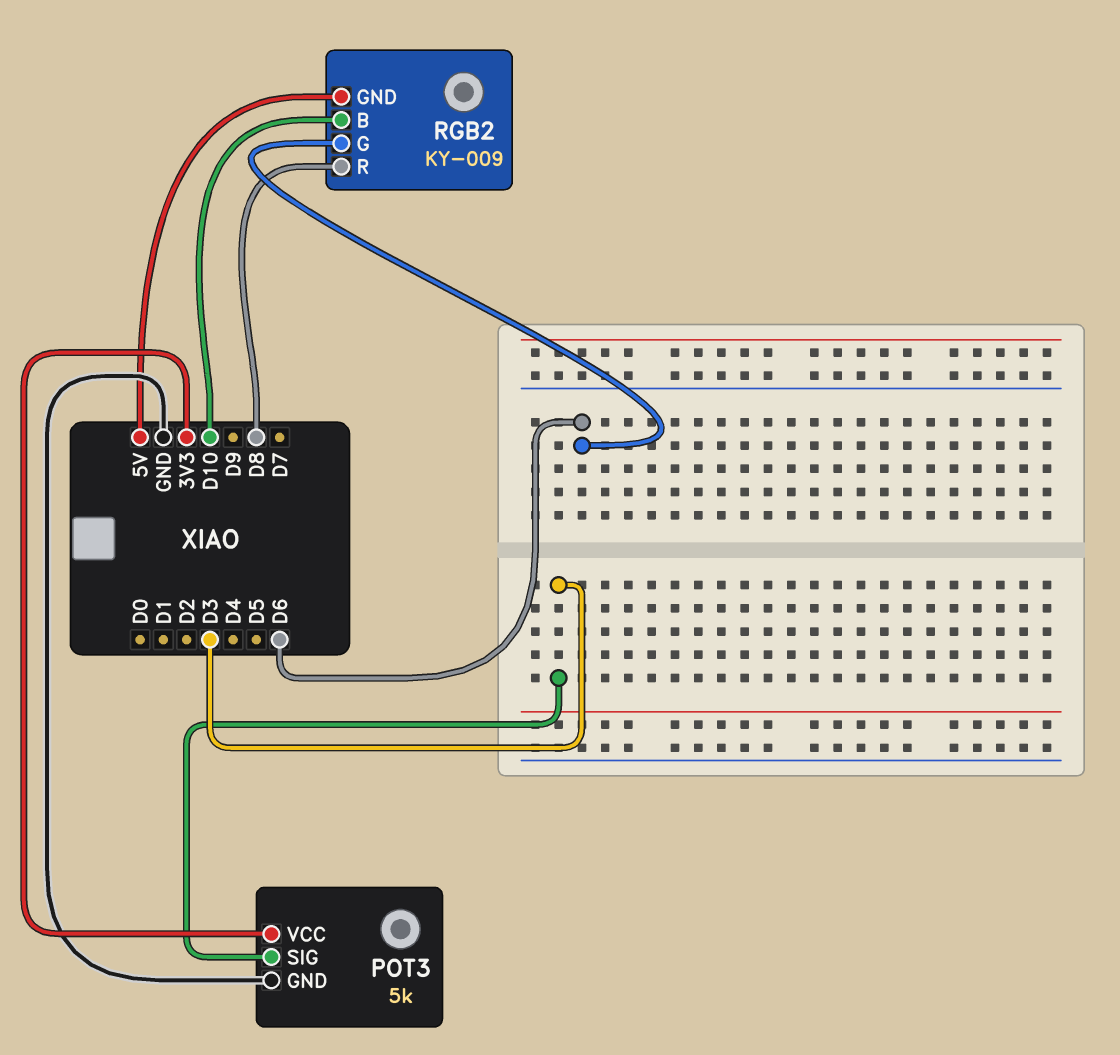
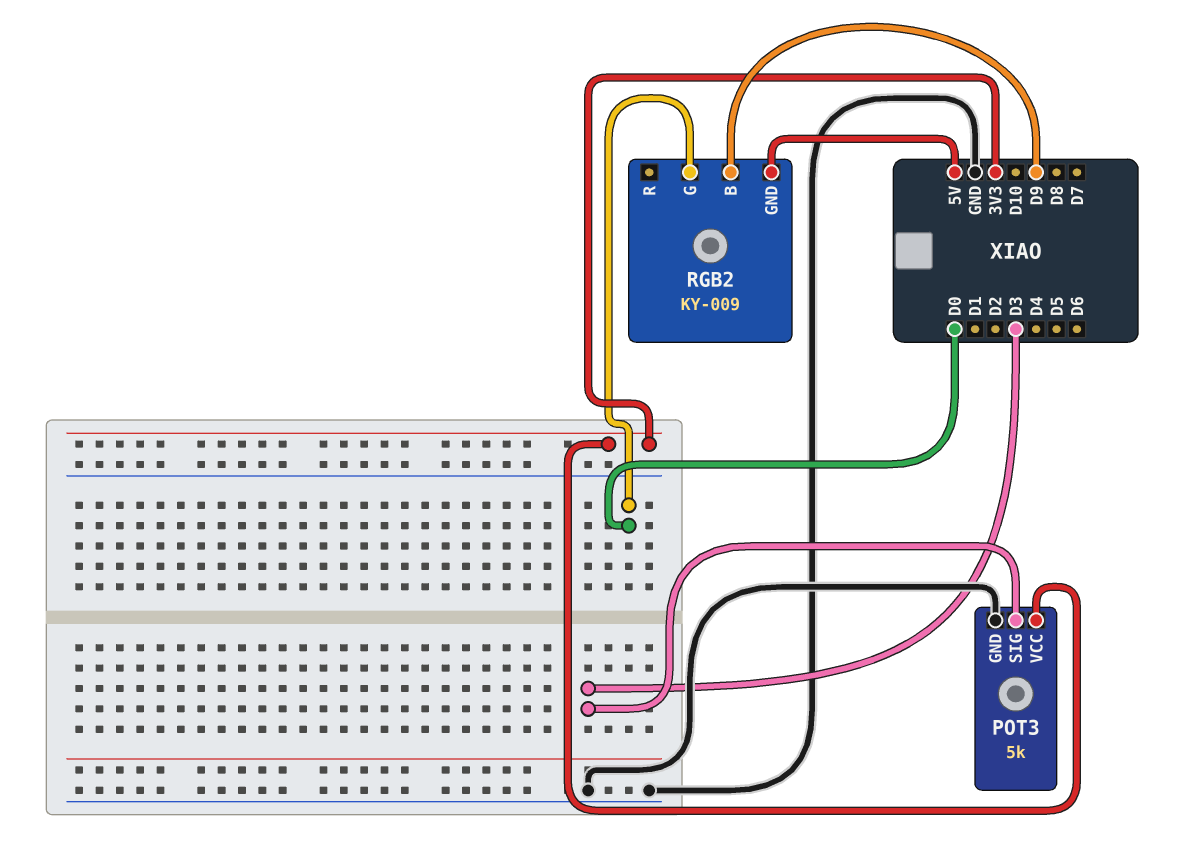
RGB2 pin B: D10 -> D9
RGB2 pin G: D6 -> D0
RGB2 pin R: D8 -> none

